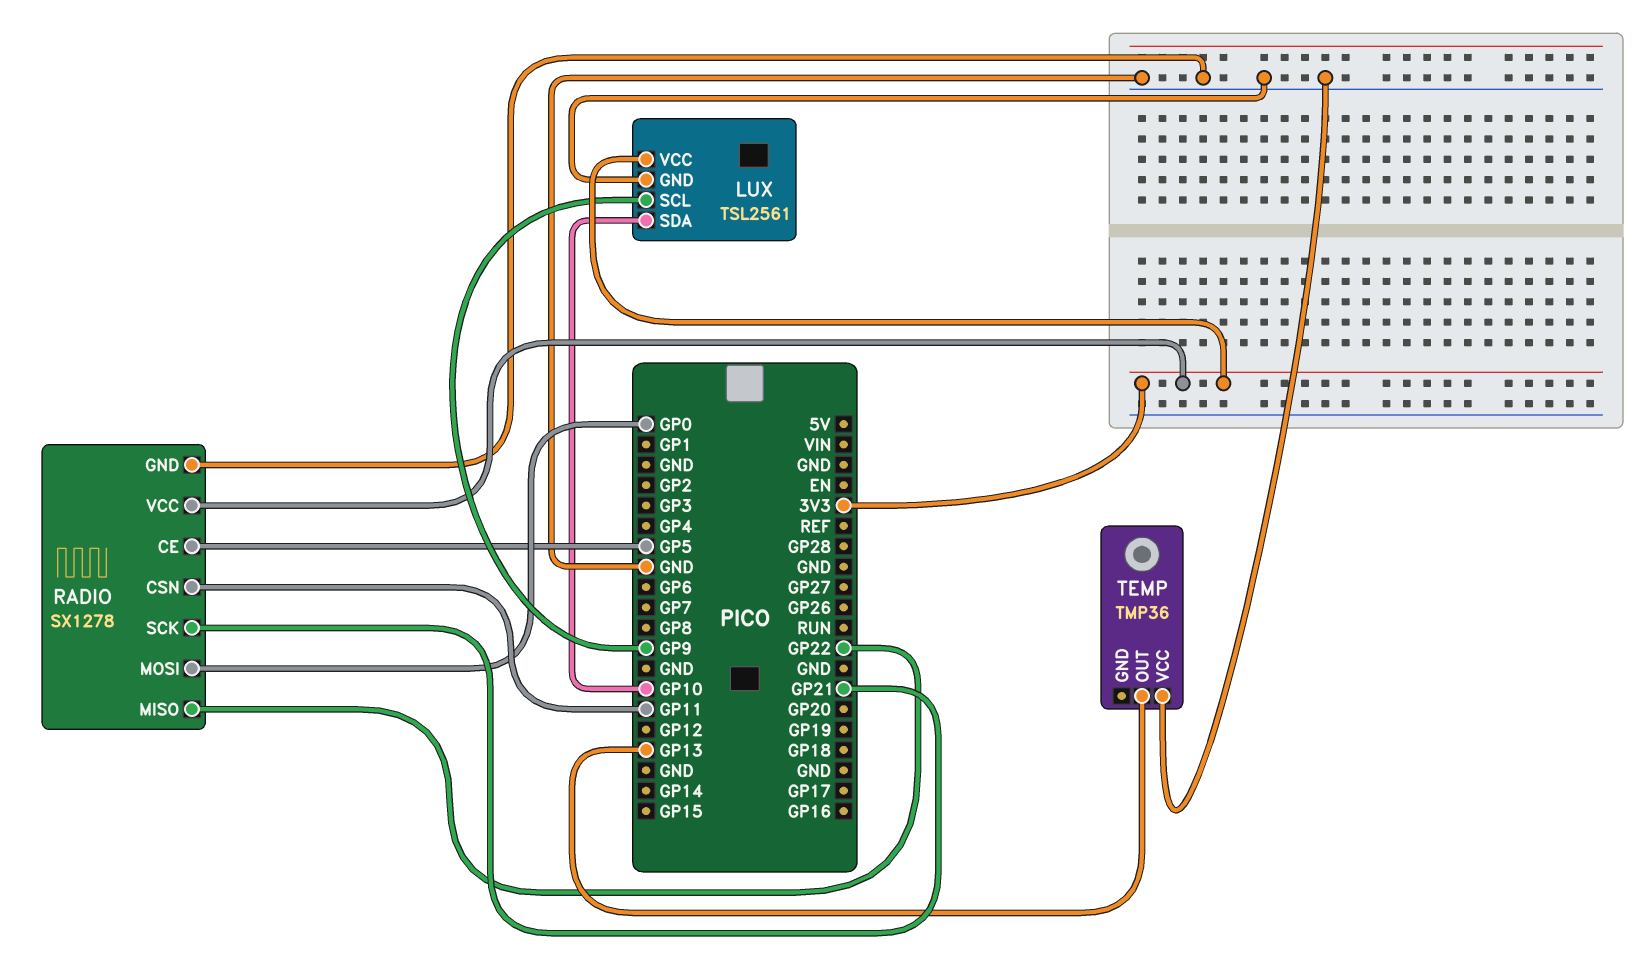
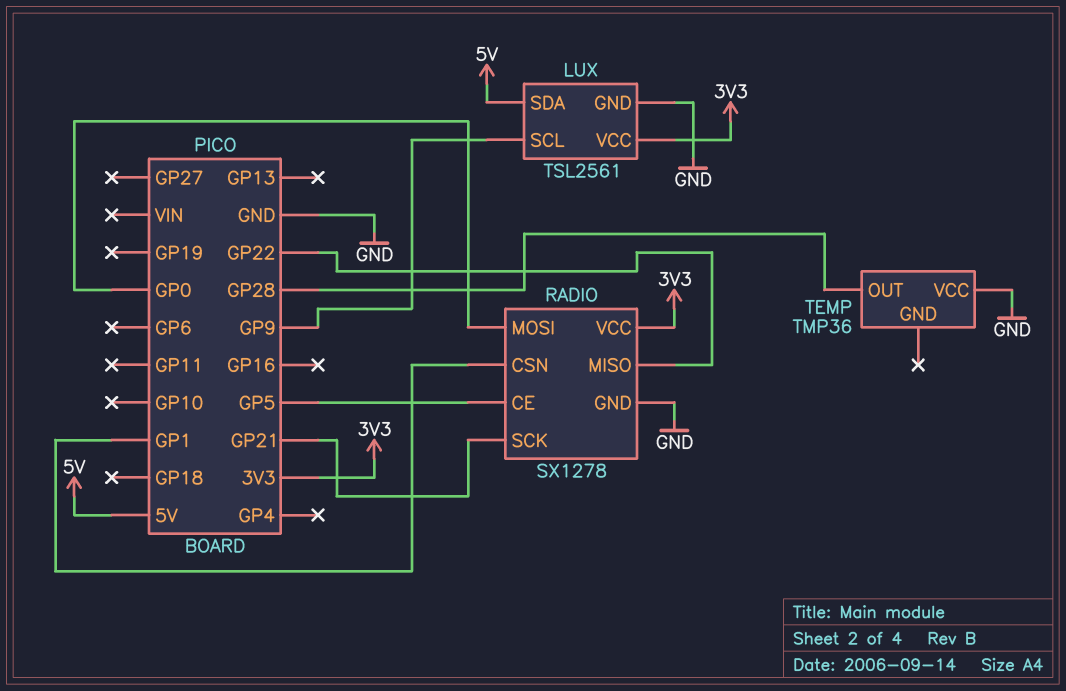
LUX pin SDA: GP10 -> 5V
RADIO pin CSN: GP11 -> GP1
TEMP pin OUT: GP13 -> GP28

